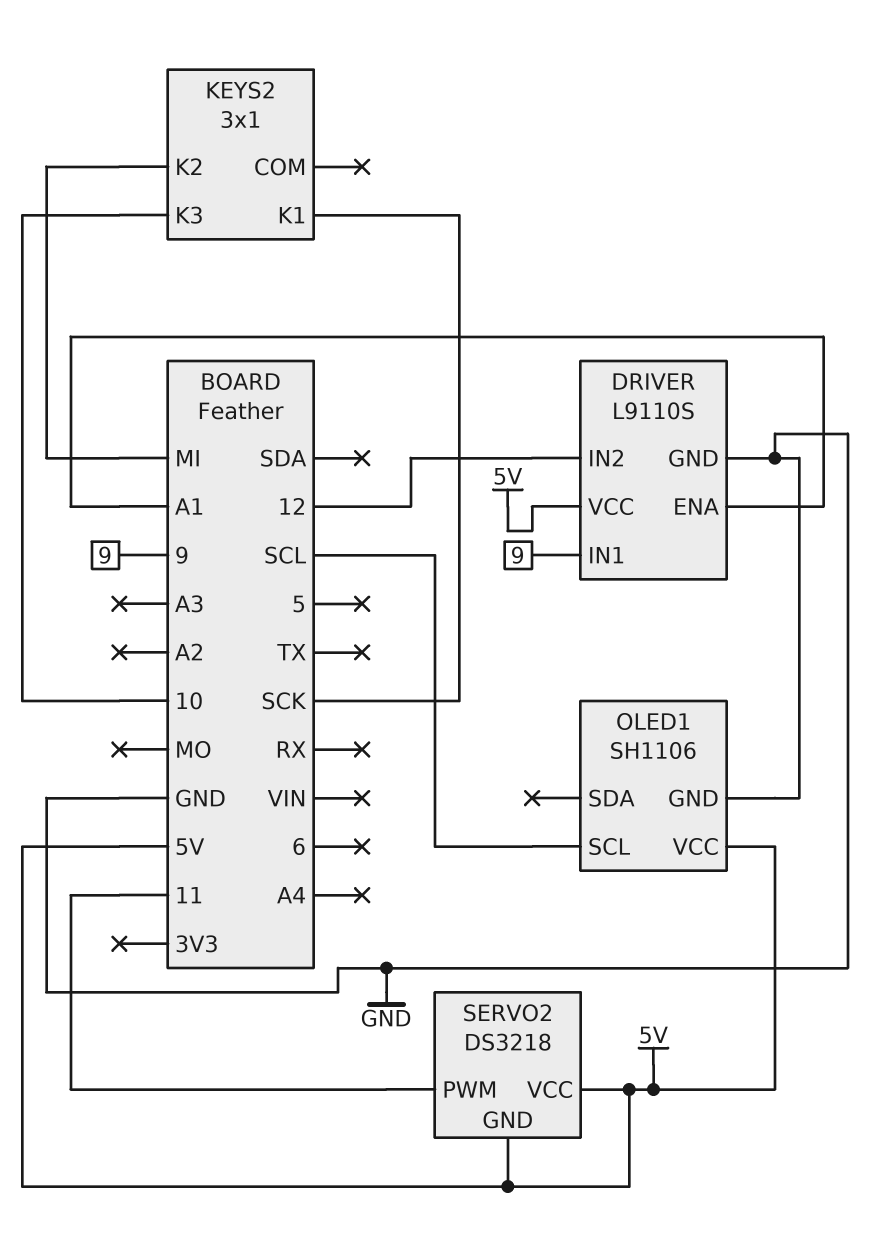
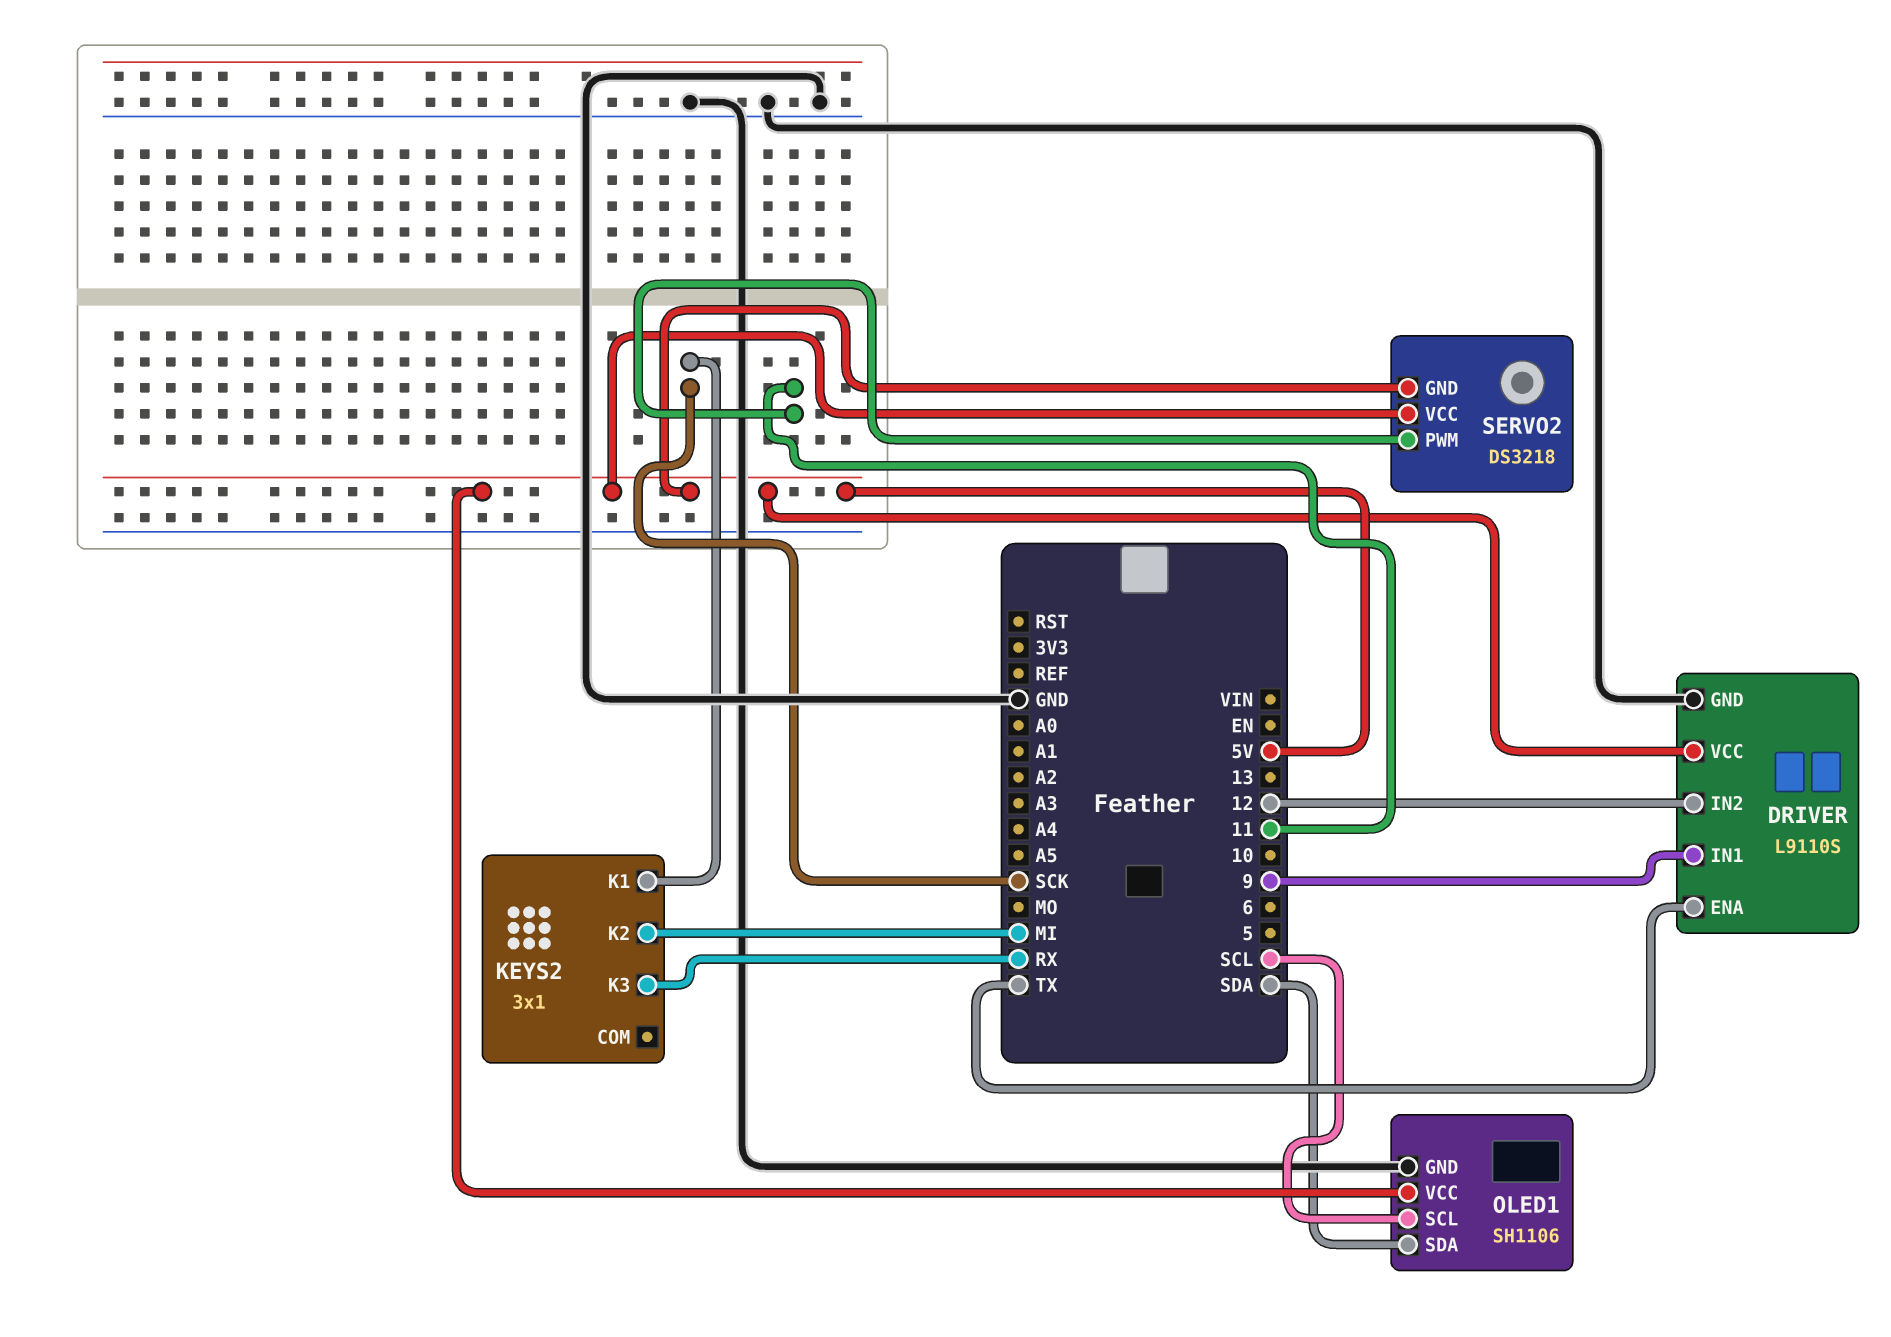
DRIVER pin ENA: A1 -> TX
KEYS2 pin K3: 10 -> RX
OLED1 pin SDA: none -> SDA

